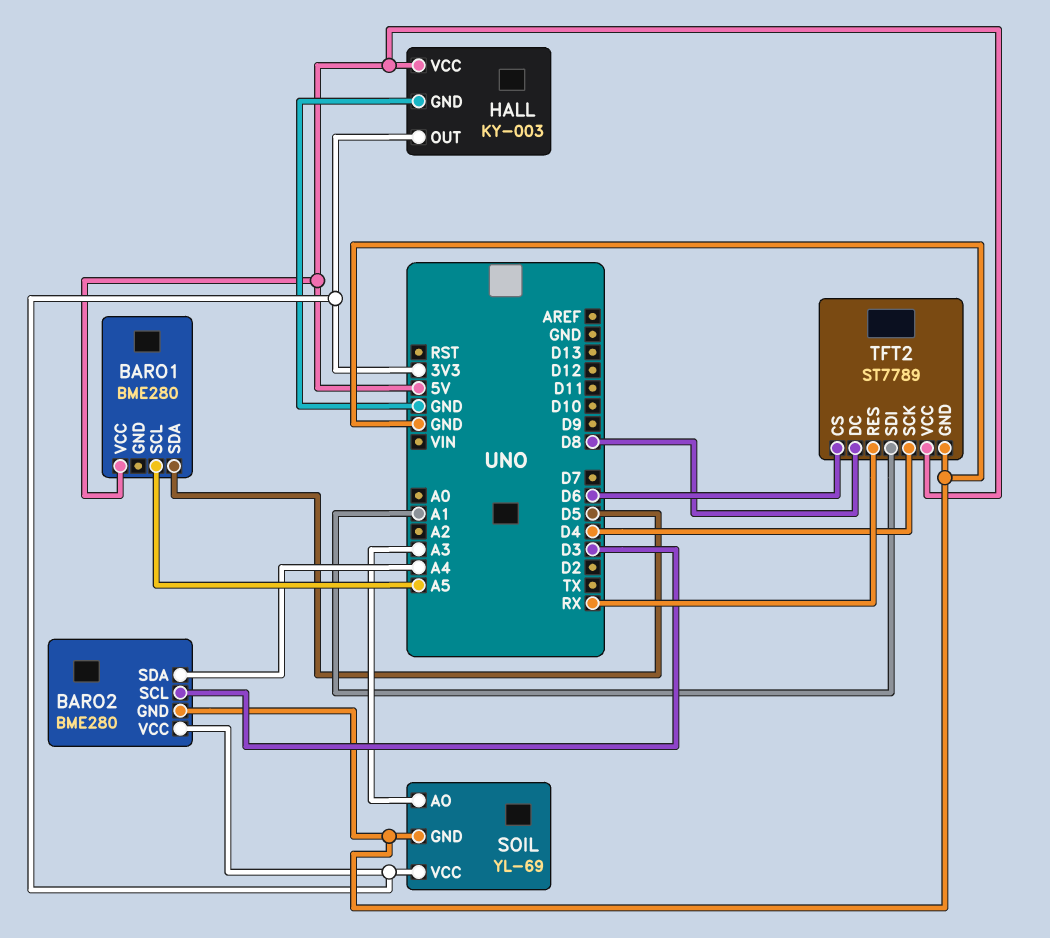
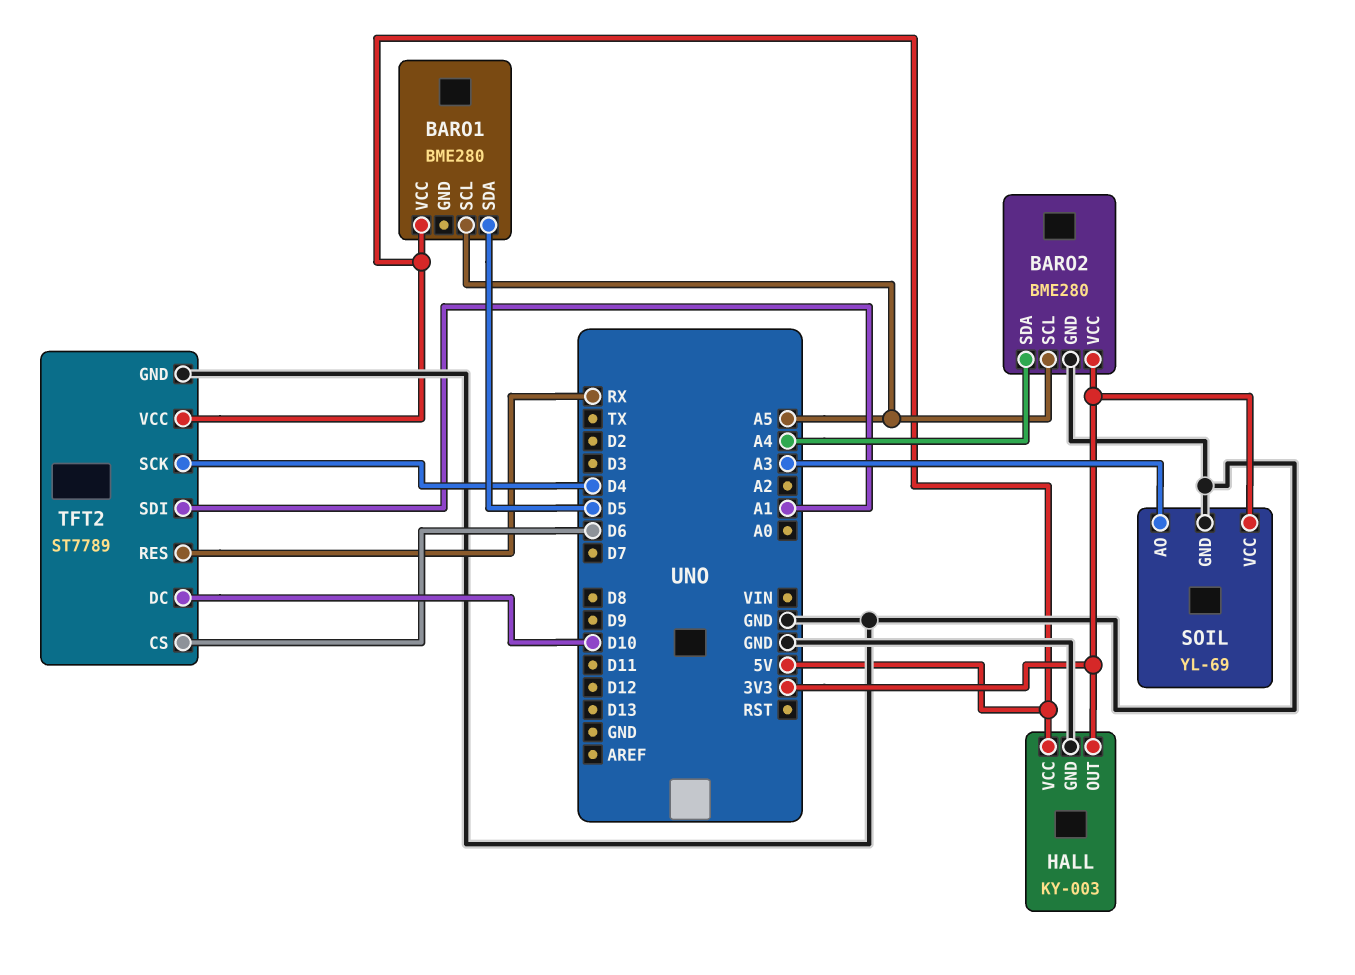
BARO2 pin SCL: D3 -> A5
TFT2 pin DC: D8 -> D10

